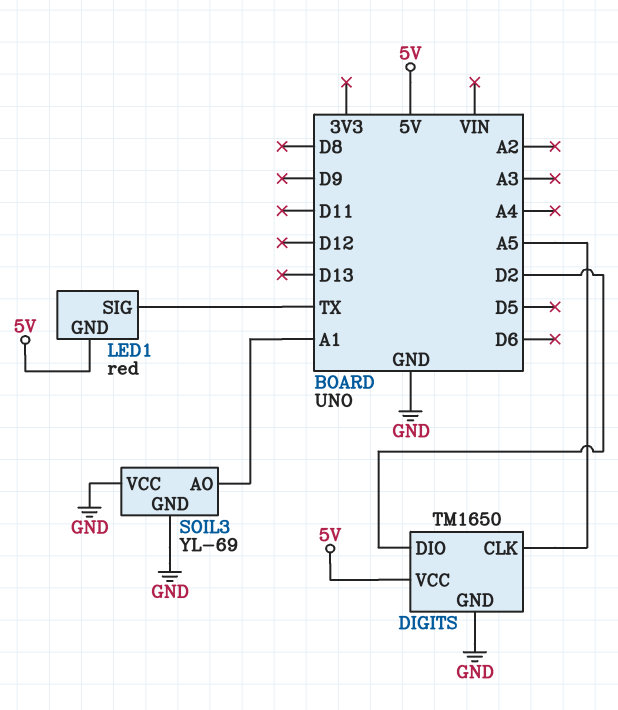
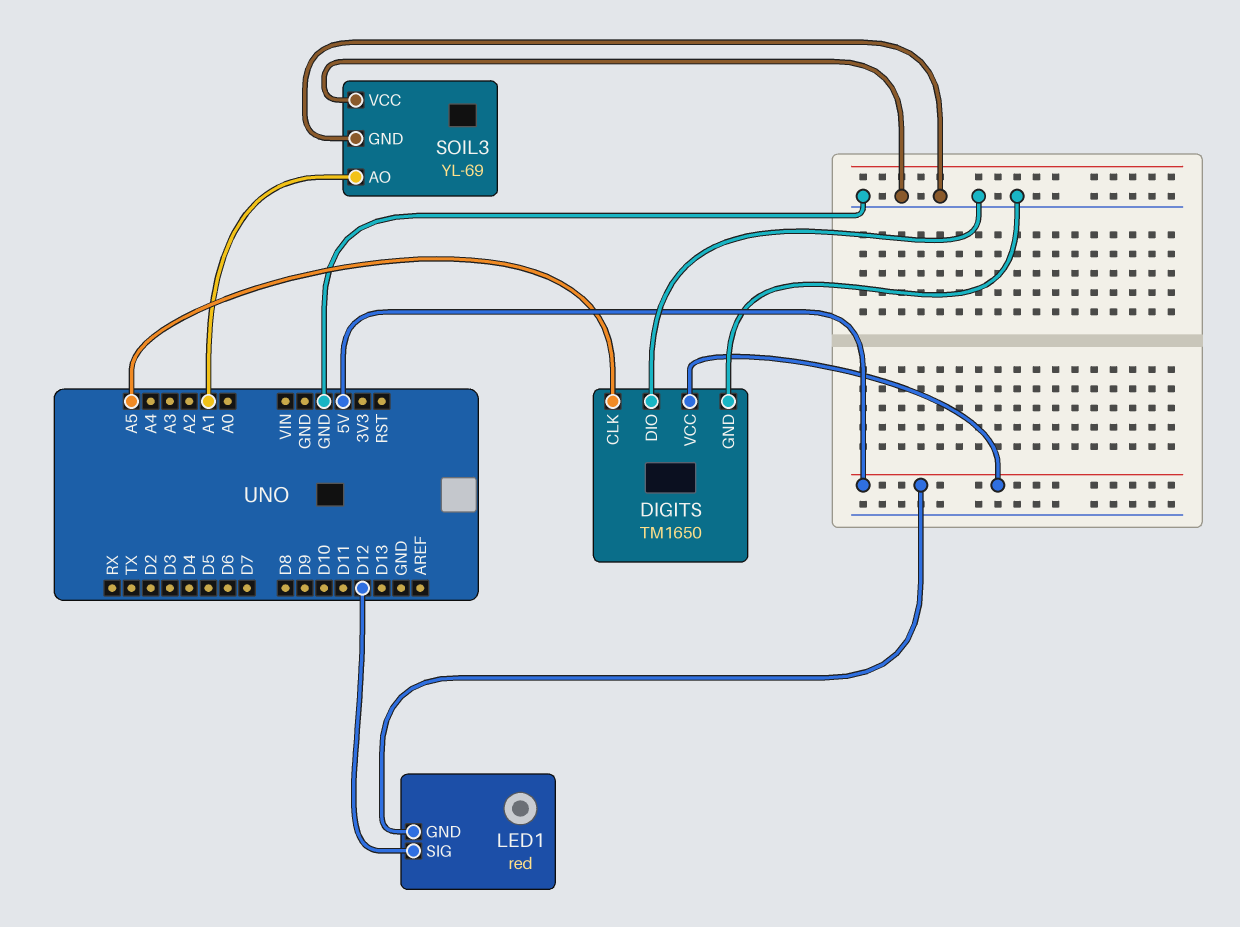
DIGITS pin DIO: D2 -> GND
LED1 pin SIG: TX -> D12

